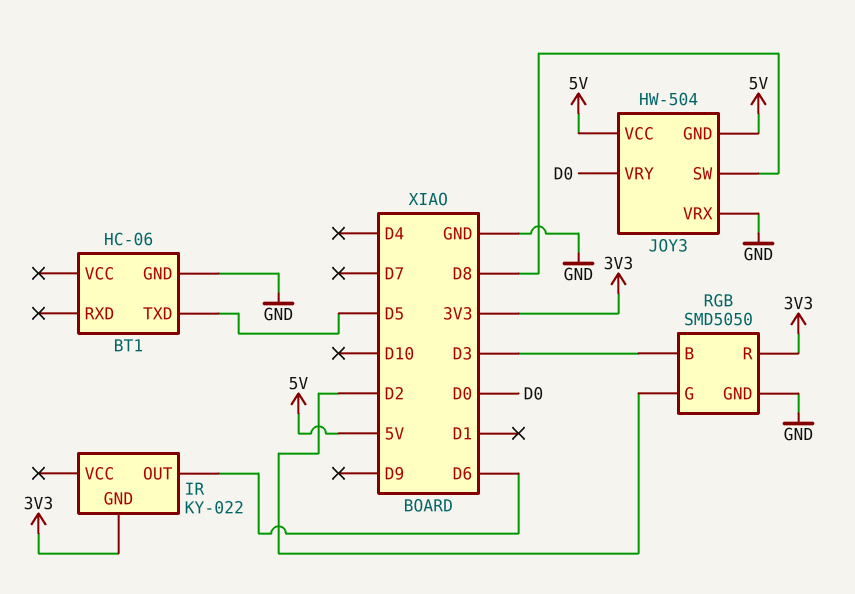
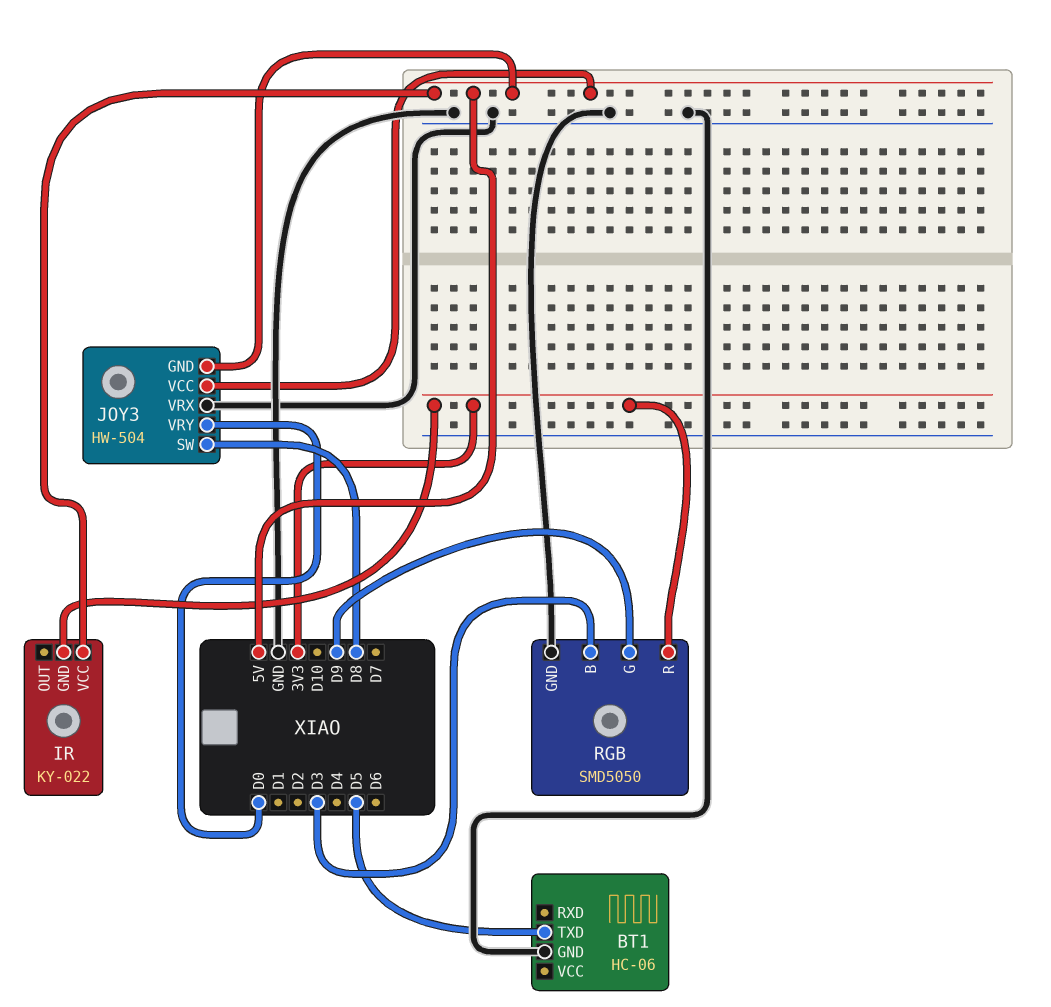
IR pin OUT: D6 -> none
IR pin VCC: none -> 5V
RGB pin G: D2 -> D9

